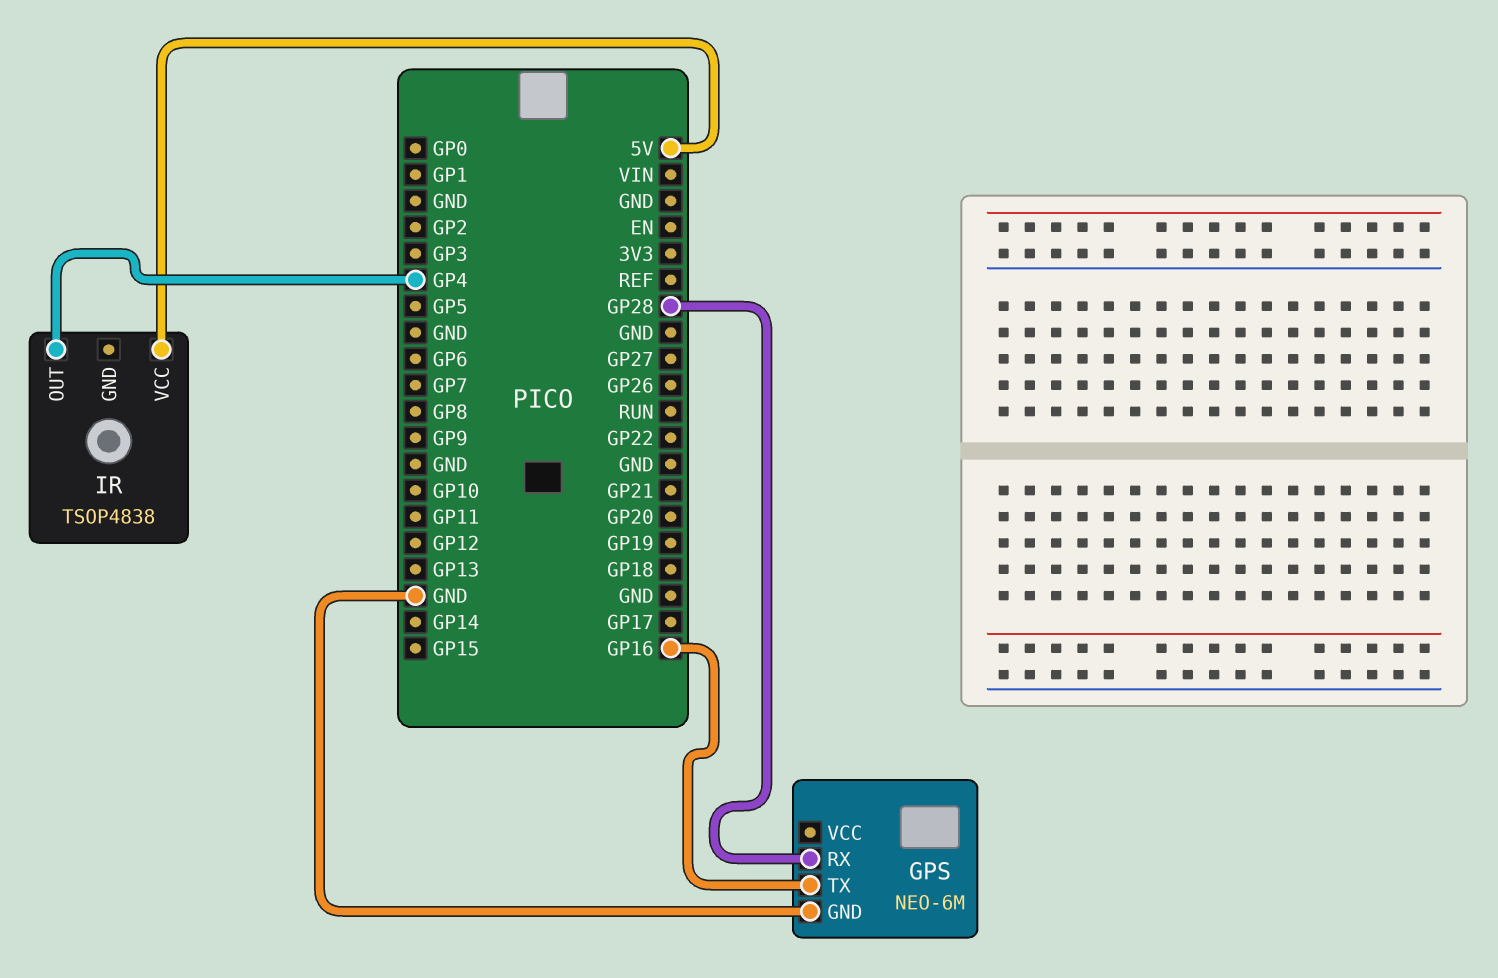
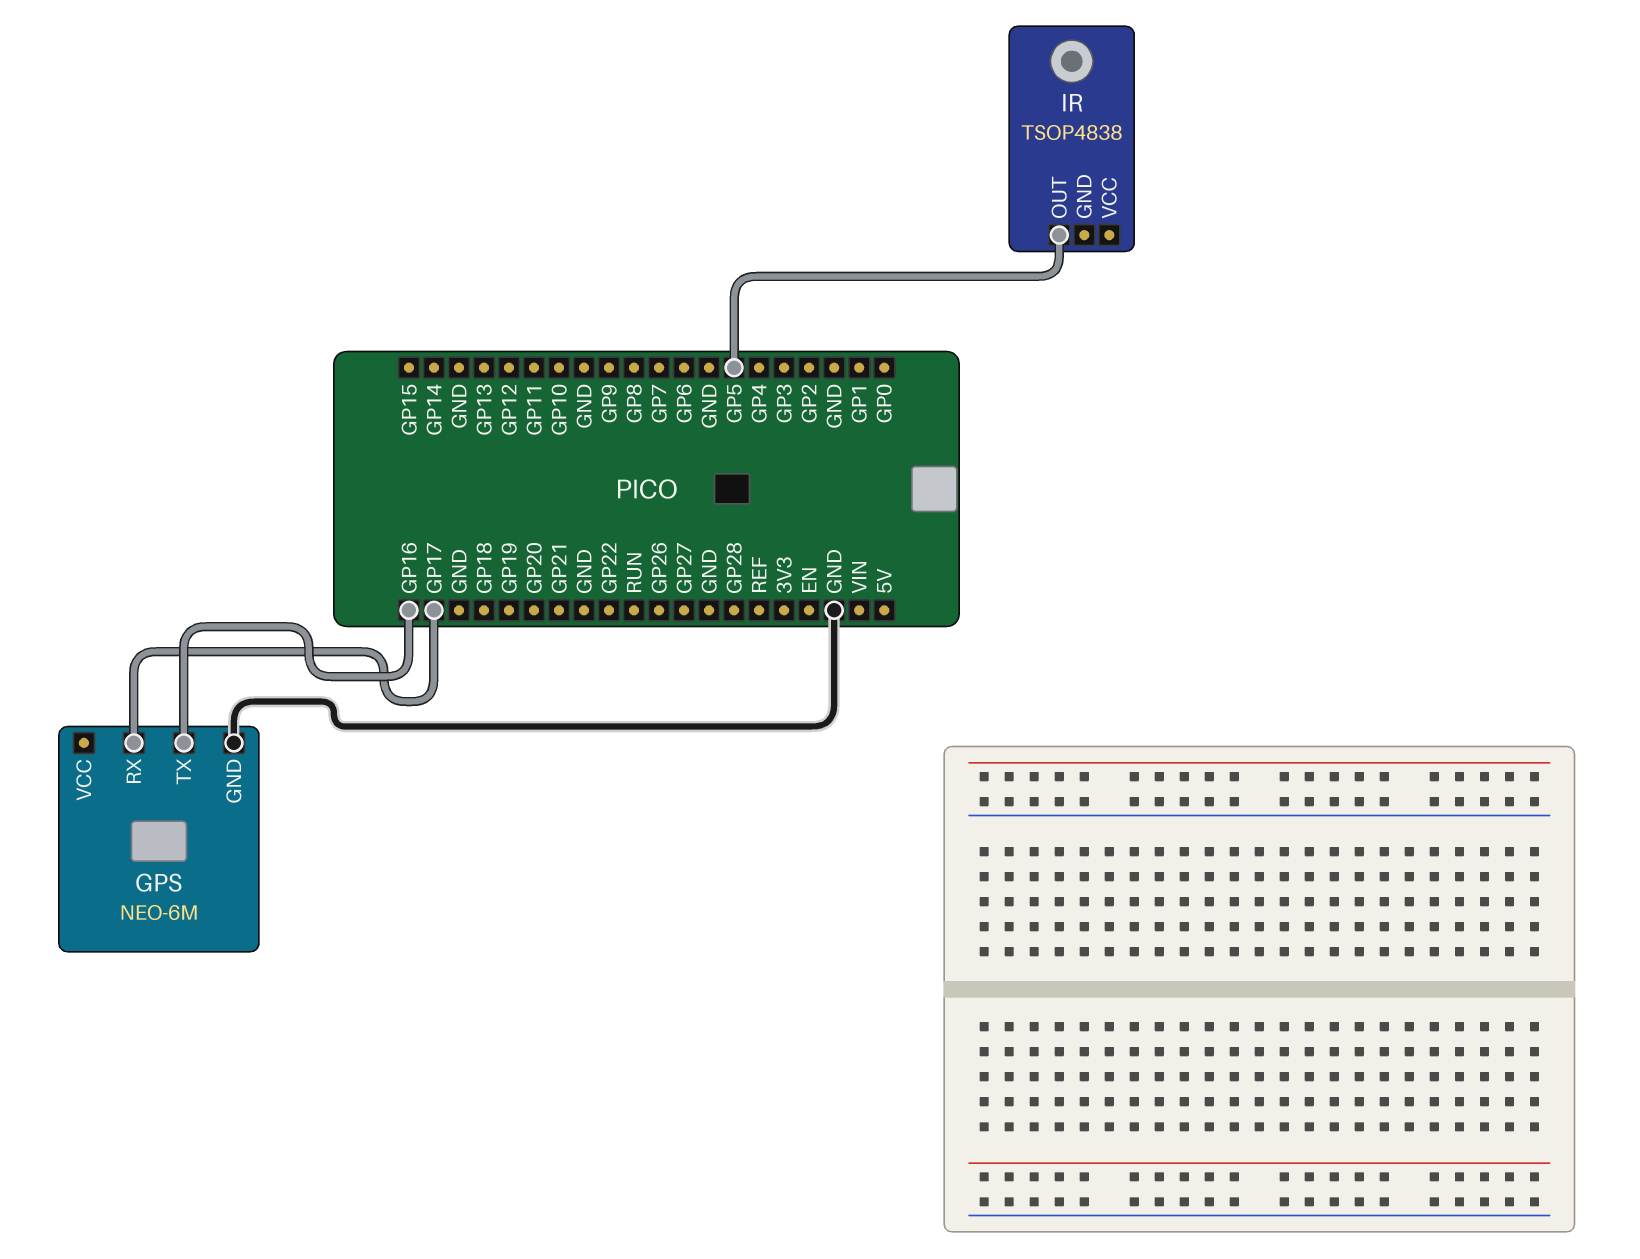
GPS pin RX: GP28 -> GP17
IR pin OUT: GP4 -> GP5
IR pin VCC: 5V -> none

